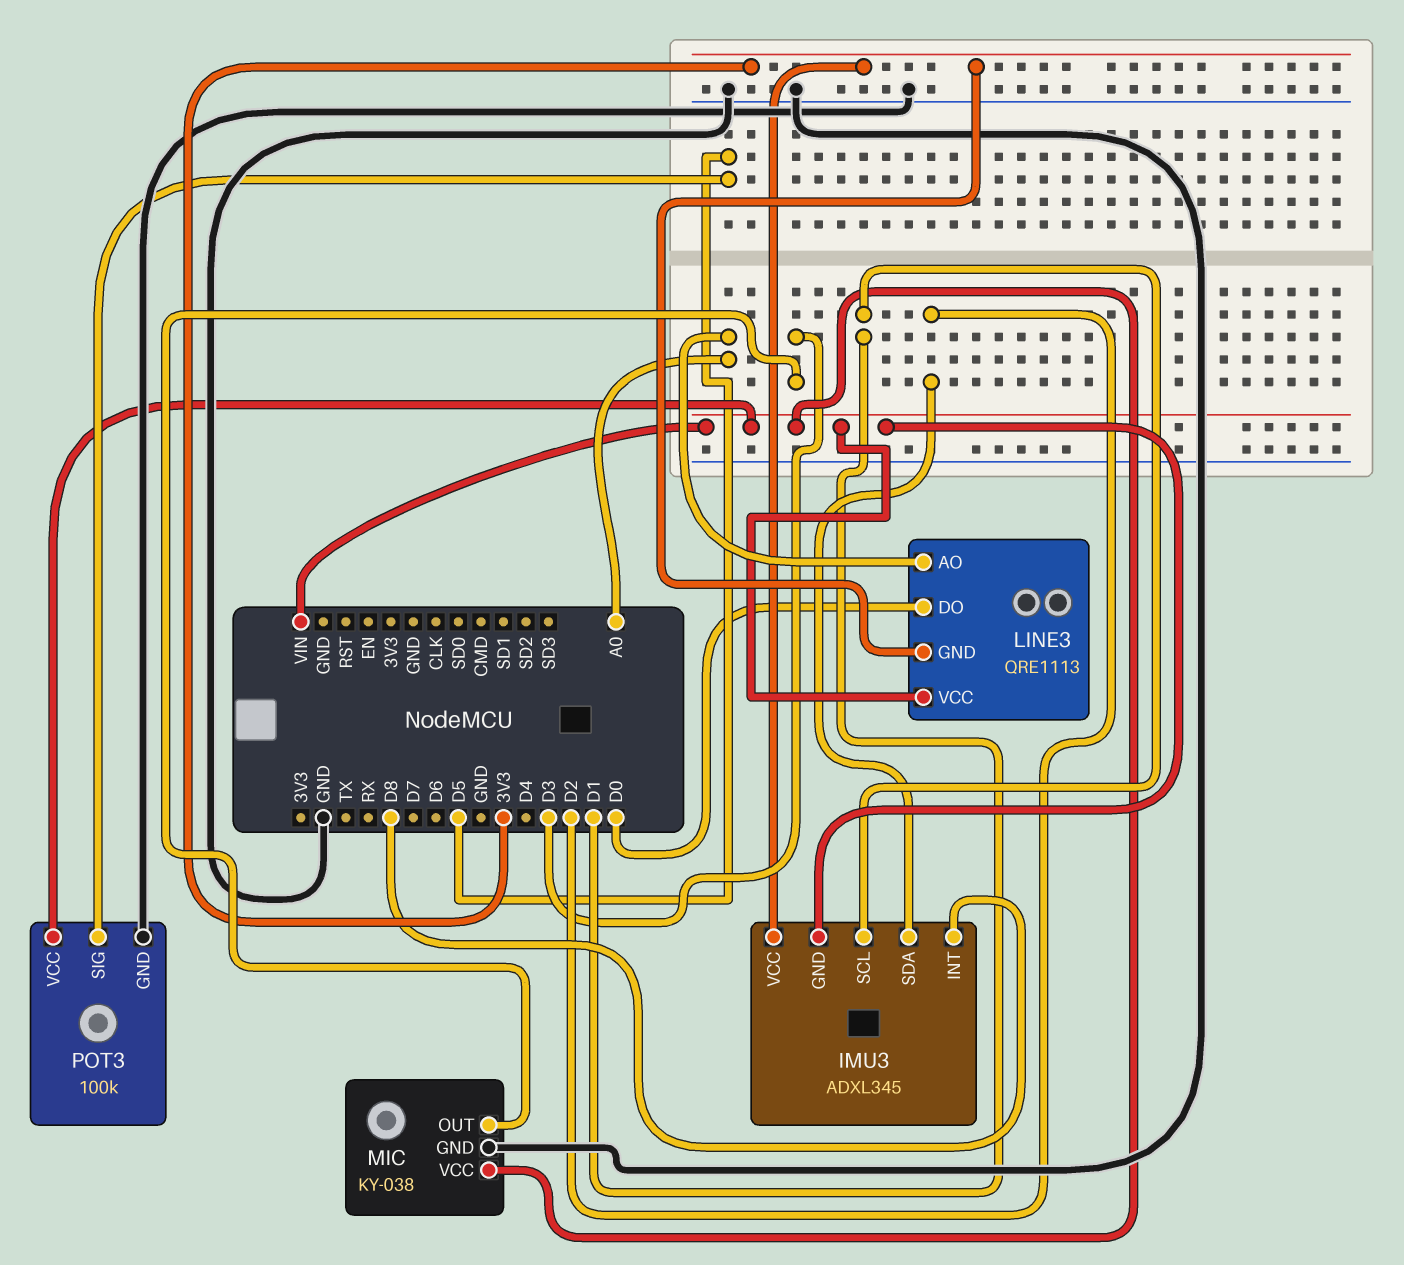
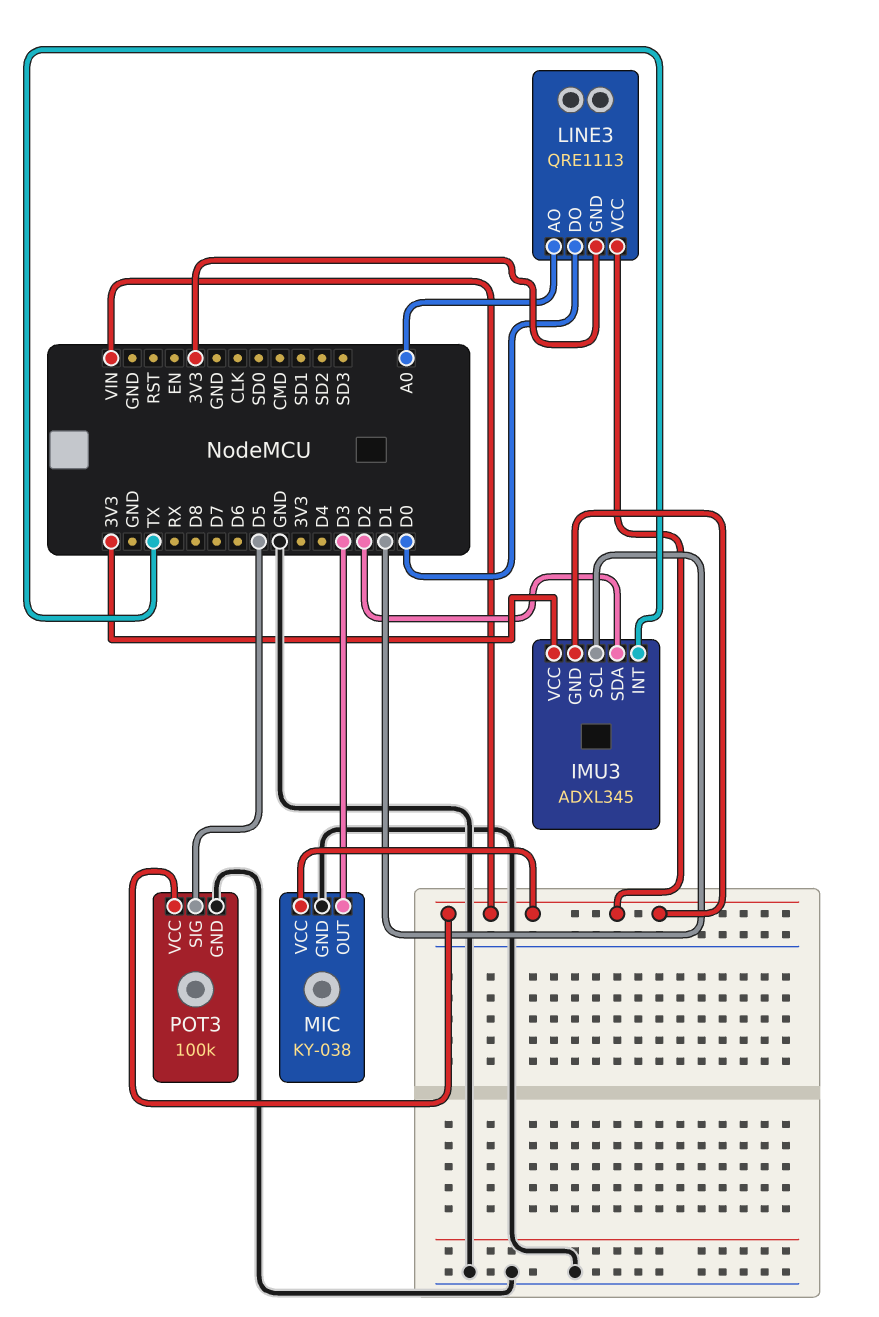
IMU3 pin INT: D8 -> TX

